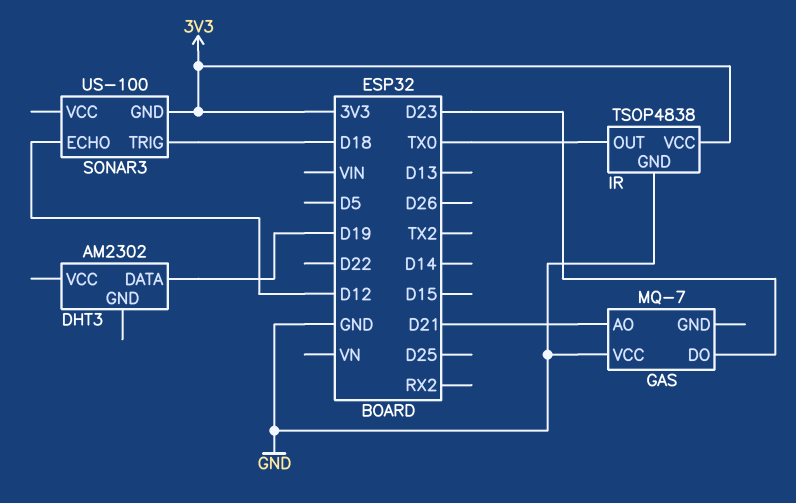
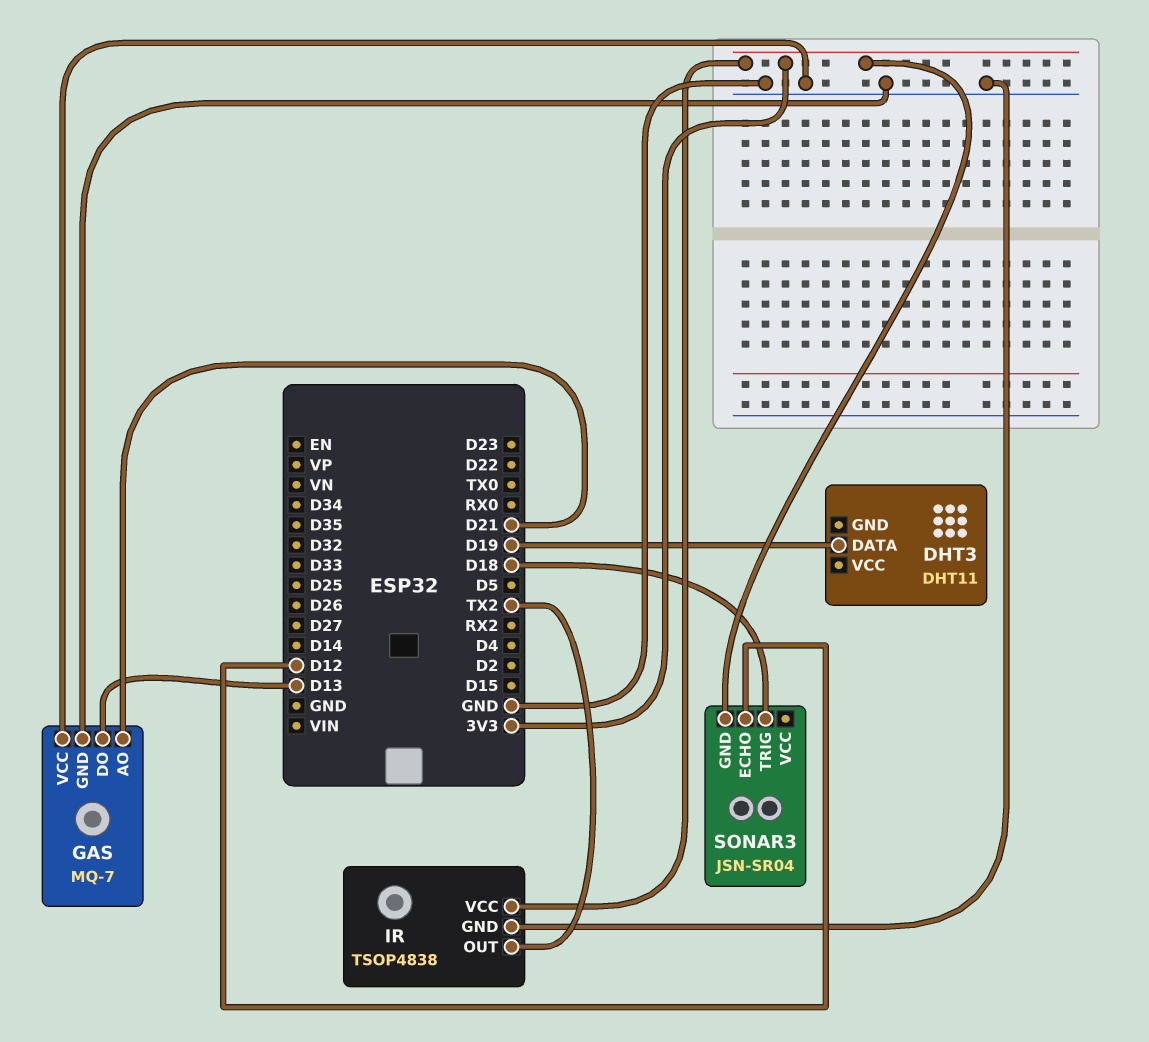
DHT3: AM2302 -> DHT11
GAS pin DO: D23 -> D13
GAS pin GND: none -> GND
IR pin OUT: TX0 -> TX2
SONAR3: US-100 -> JSN-SR04

